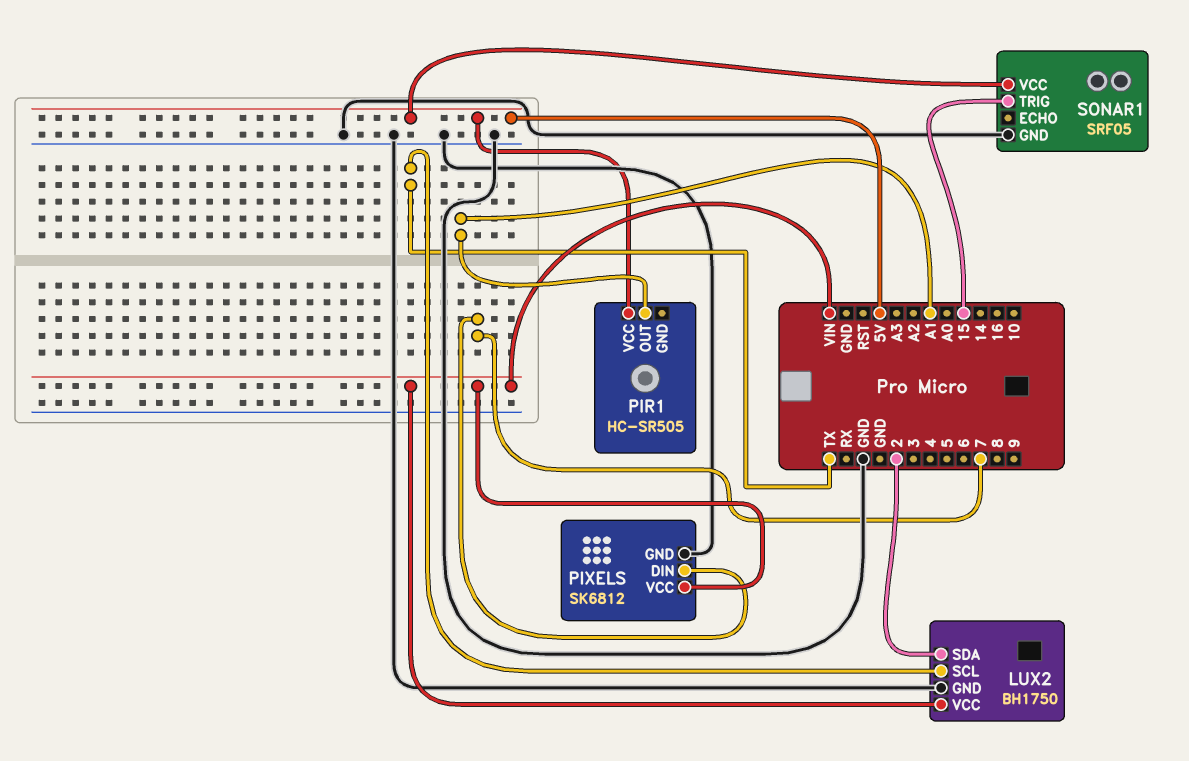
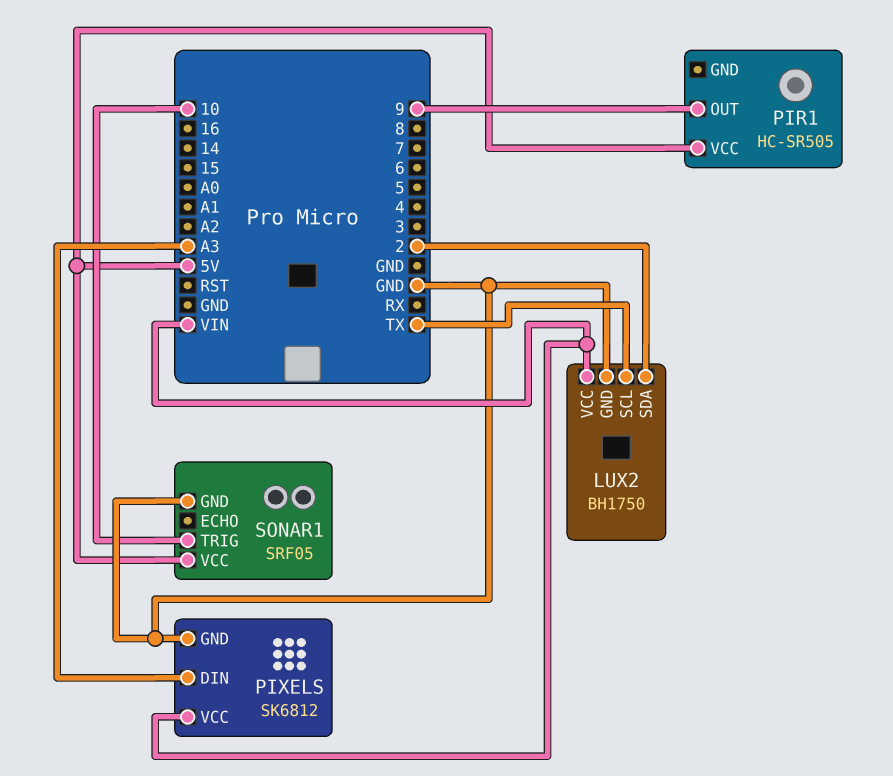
PIR1 pin OUT: A1 -> 9
PIXELS pin DIN: 7 -> A3
SONAR1 pin TRIG: 15 -> 10

